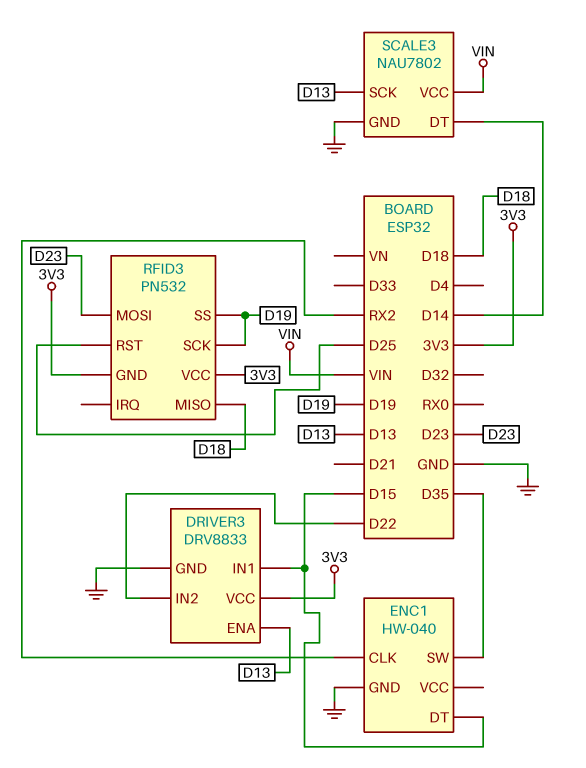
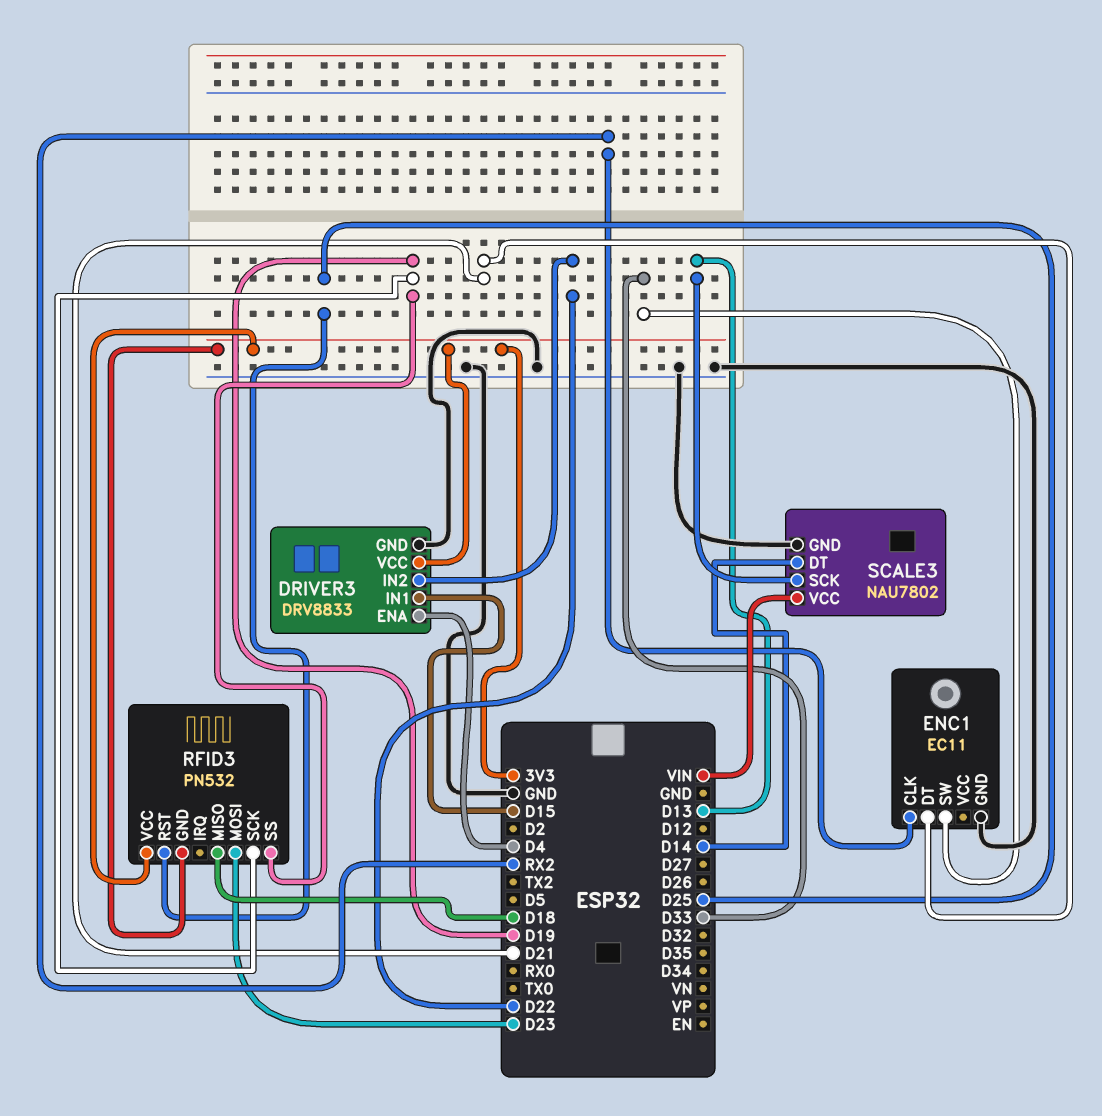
DRIVER3 pin ENA: D13 -> D4
ENC1: HW-040 -> EC11
ENC1 pin DT: D15 -> D21
ENC1 pin SW: D35 -> D33

